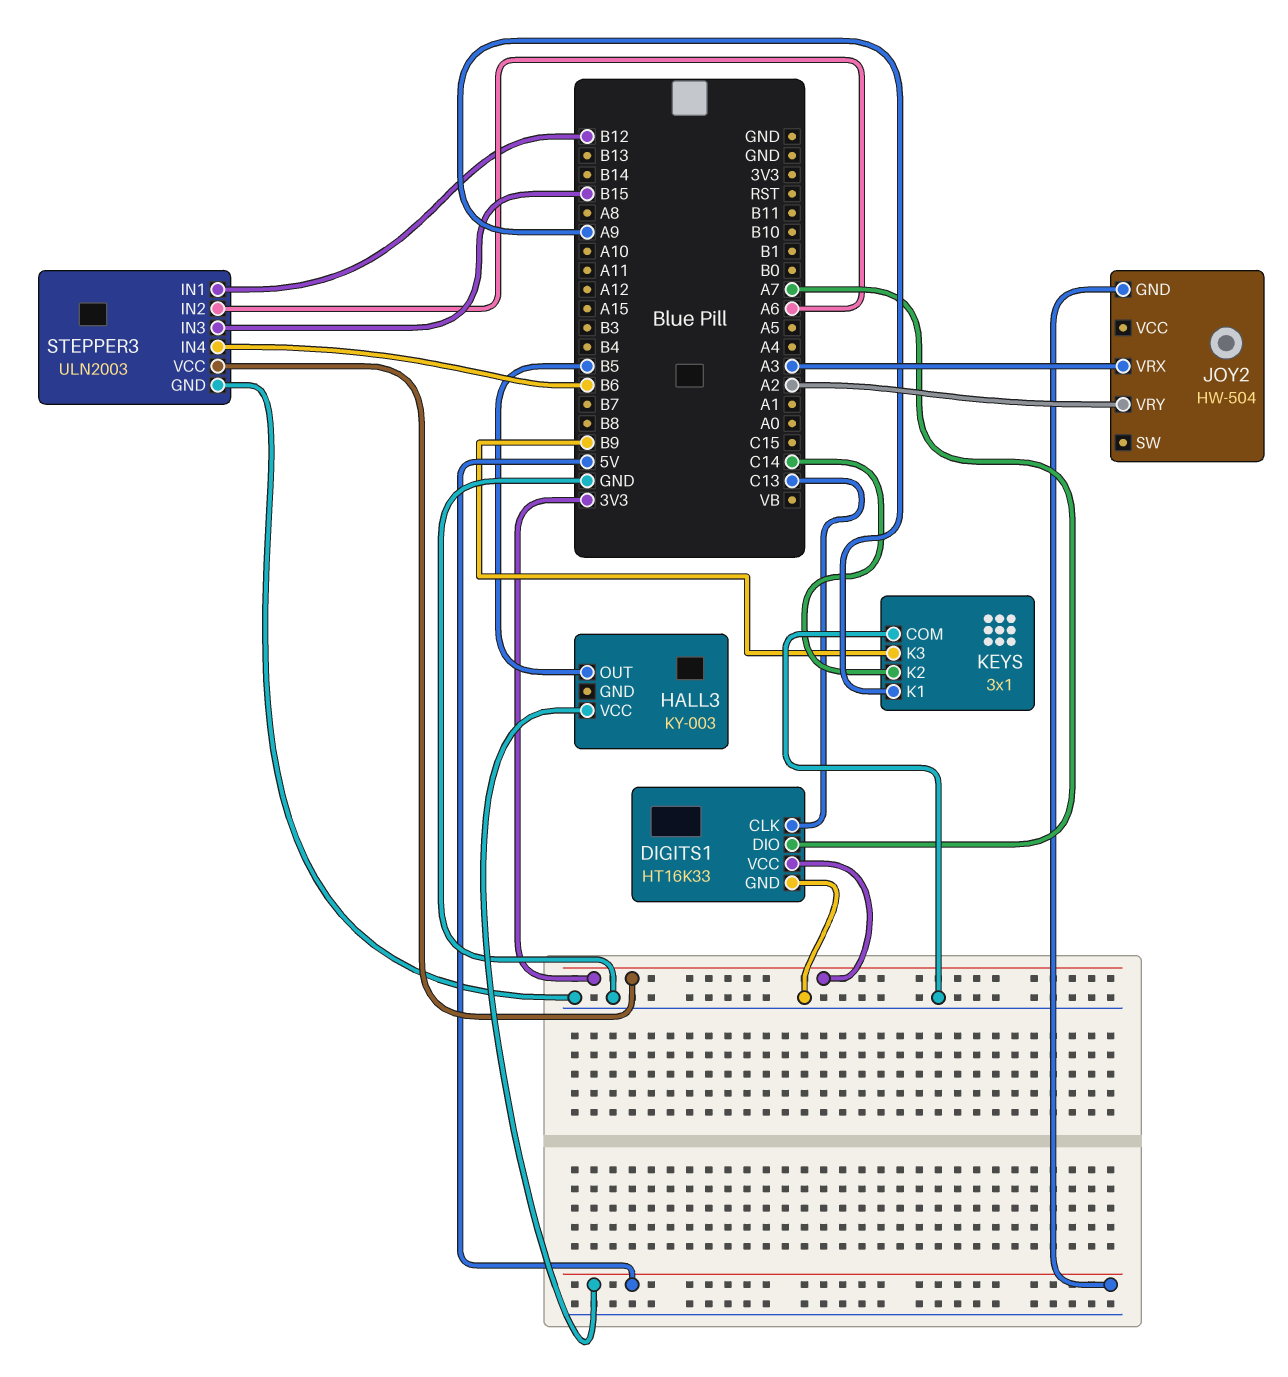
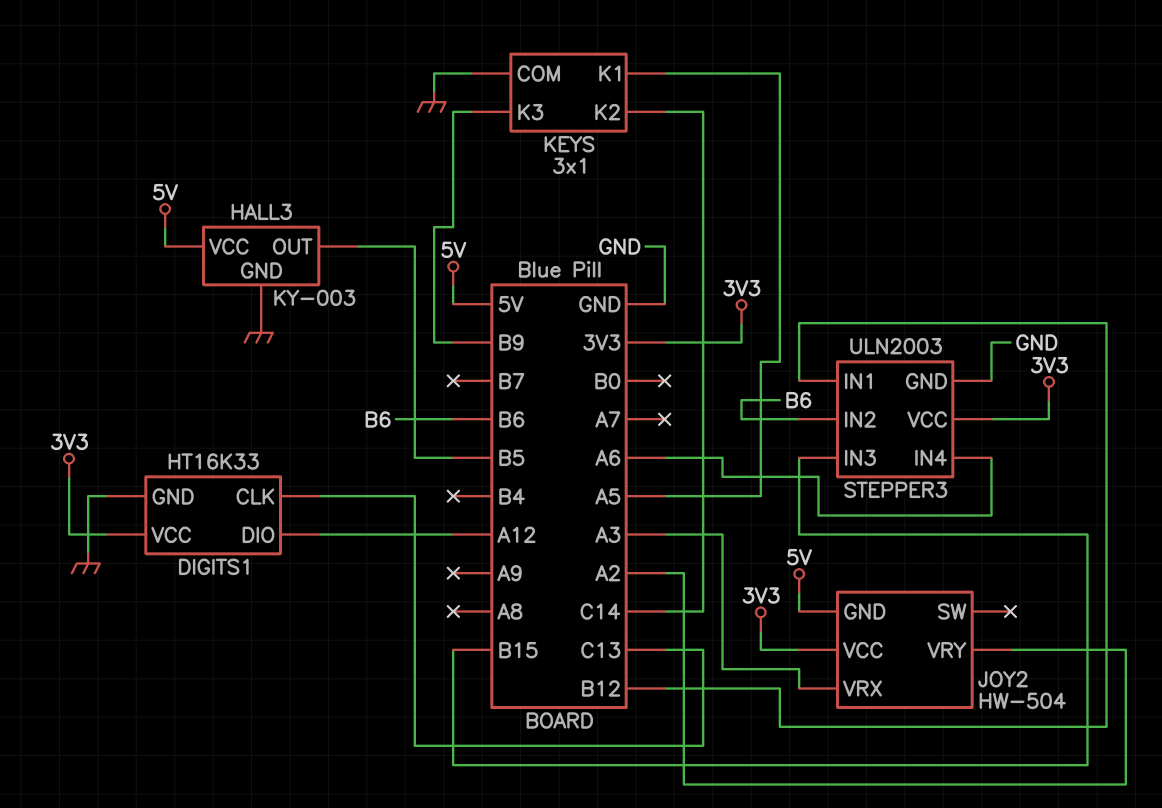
DIGITS1 pin DIO: A7 -> A12
HALL3 pin GND: none -> GND
JOY2 pin VCC: none -> 3V3
KEYS pin K1: A9 -> A5
STEPPER3 pin IN2: A6 -> B6
STEPPER3 pin IN4: B6 -> A6

